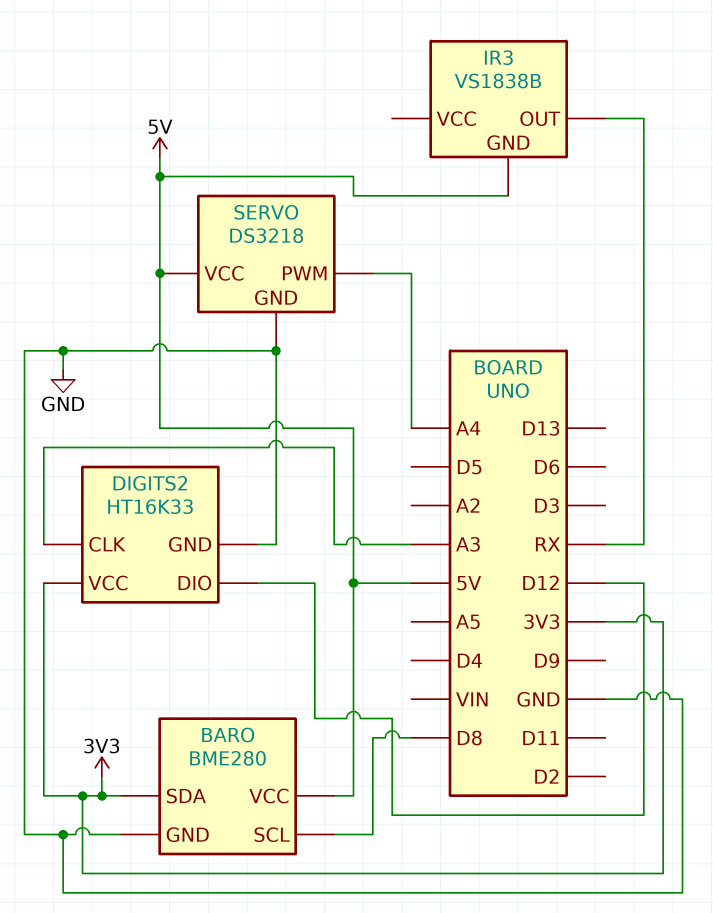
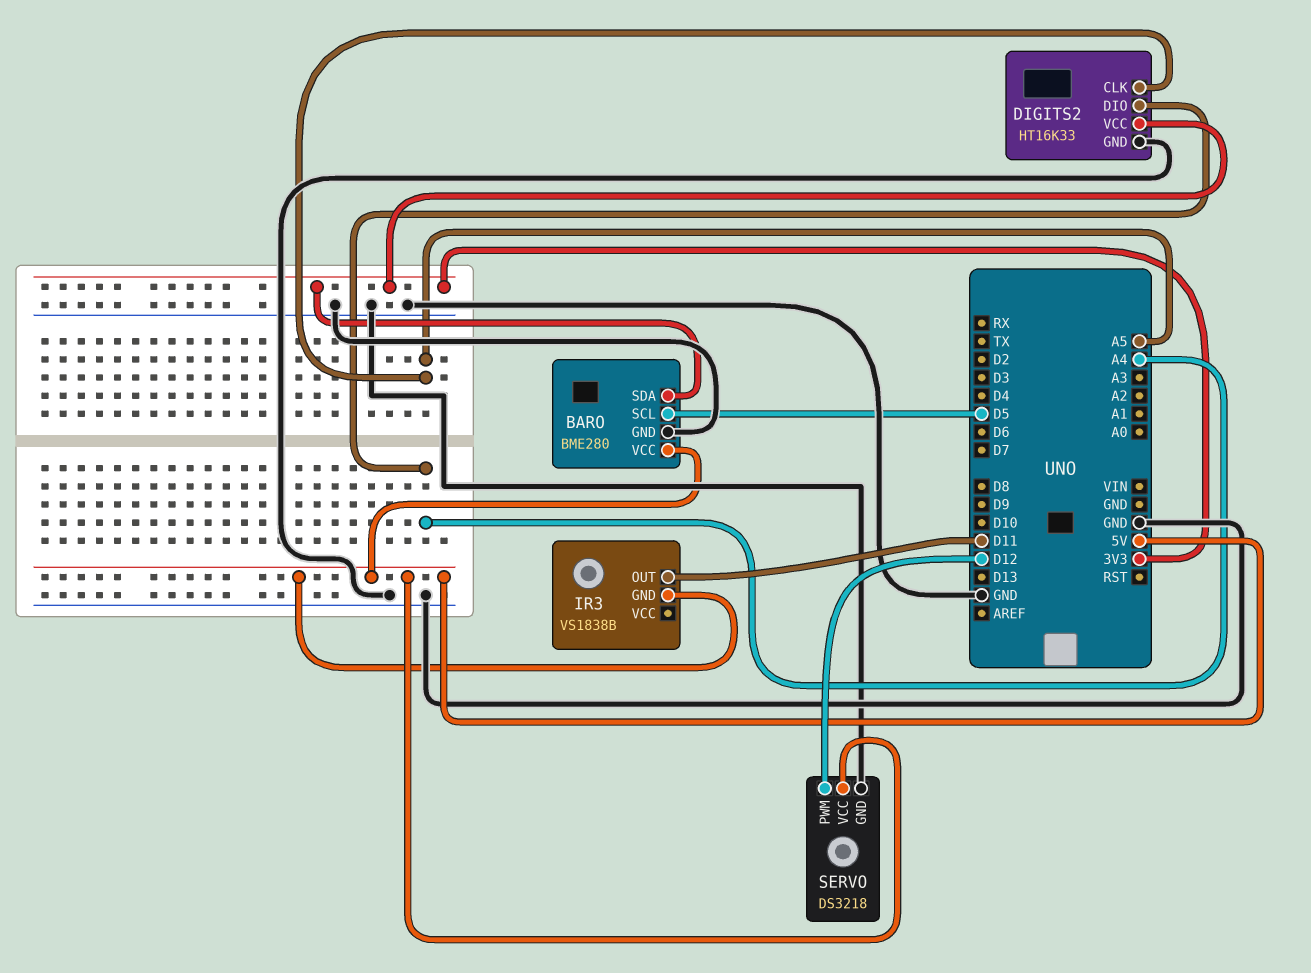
BARO pin SCL: D8 -> D5
DIGITS2 pin CLK: A3 -> A5
DIGITS2 pin DIO: D12 -> A4
IR3 pin OUT: RX -> D11
SERVO pin PWM: A4 -> D12

